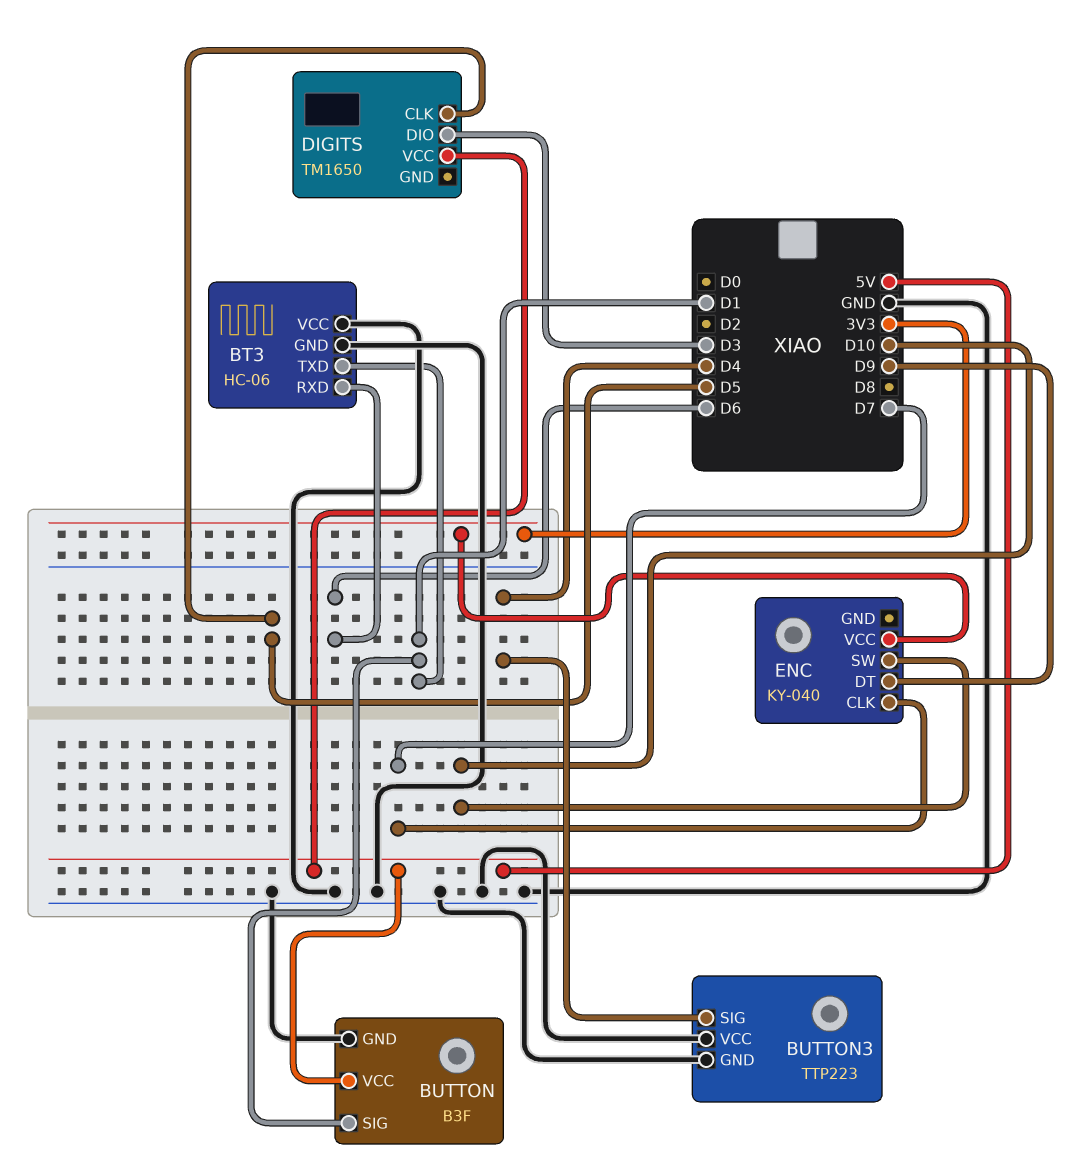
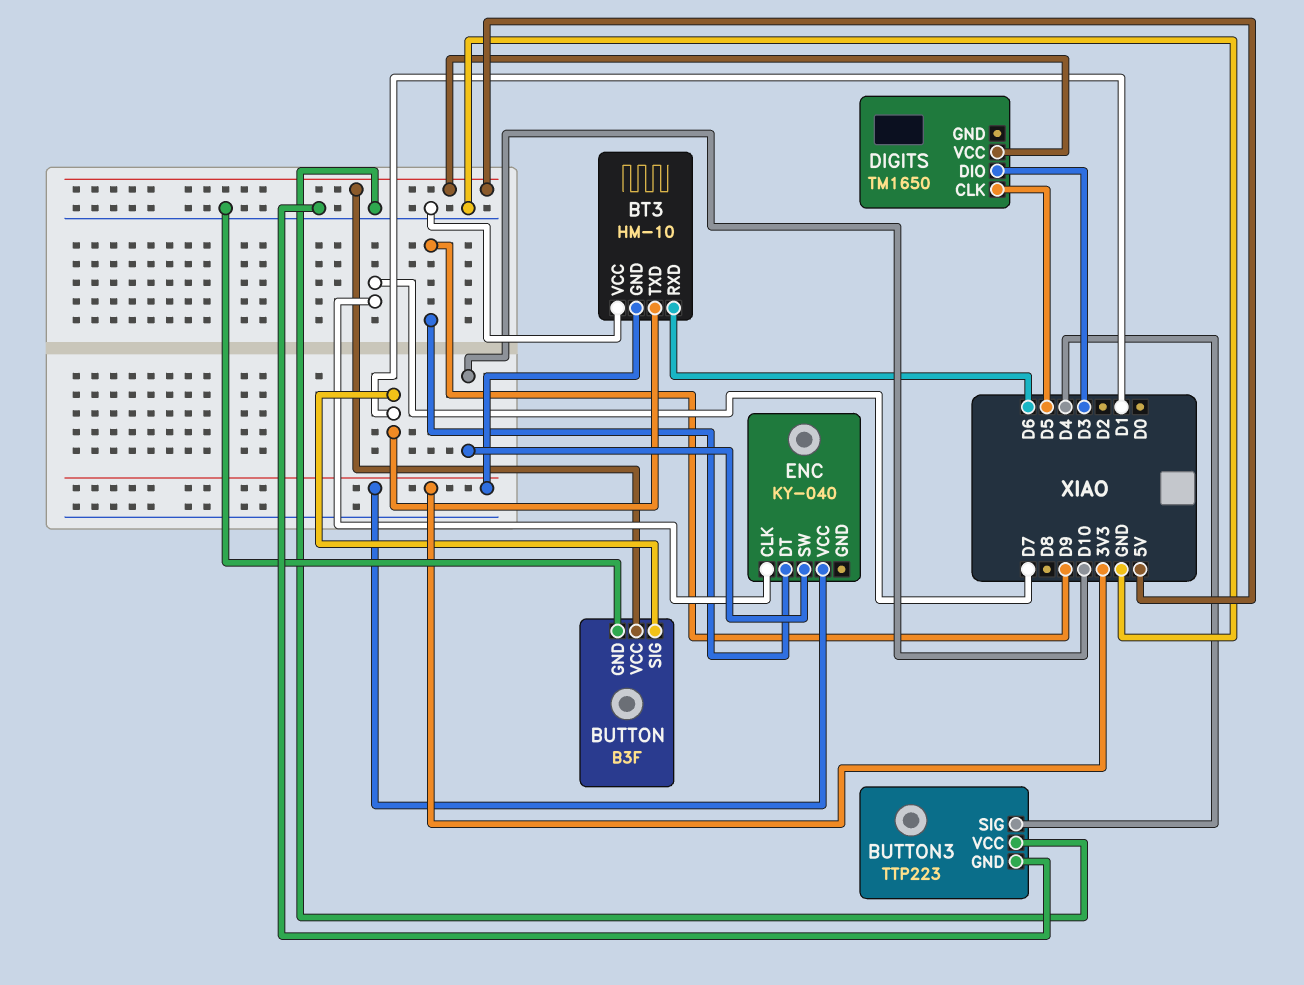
BT3: HC-06 -> HM-10
BT3 pin GND: GND -> 3V3

